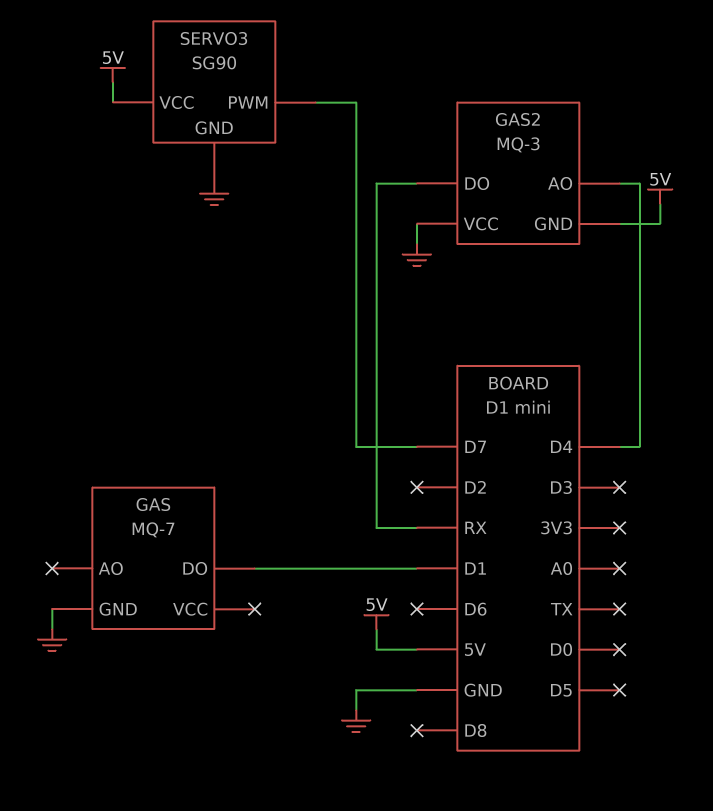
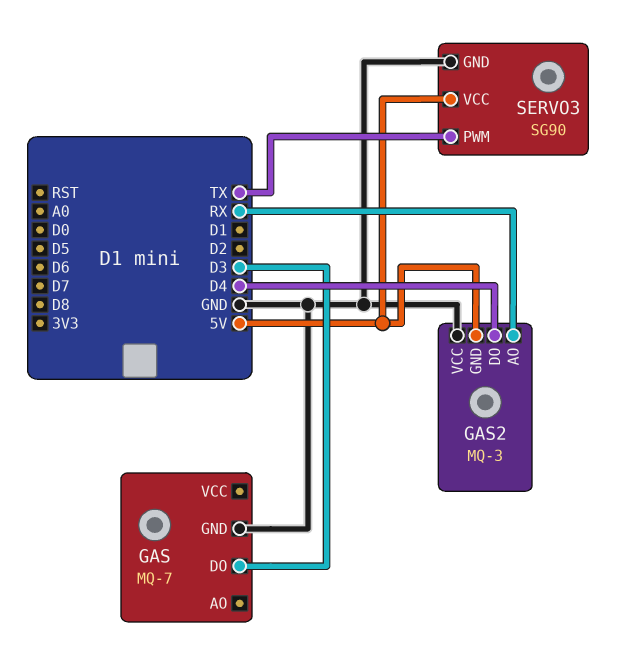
GAS pin DO: D1 -> D3
GAS2 pin AO: D4 -> RX
GAS2 pin DO: RX -> D4
SERVO3 pin PWM: D7 -> TX

